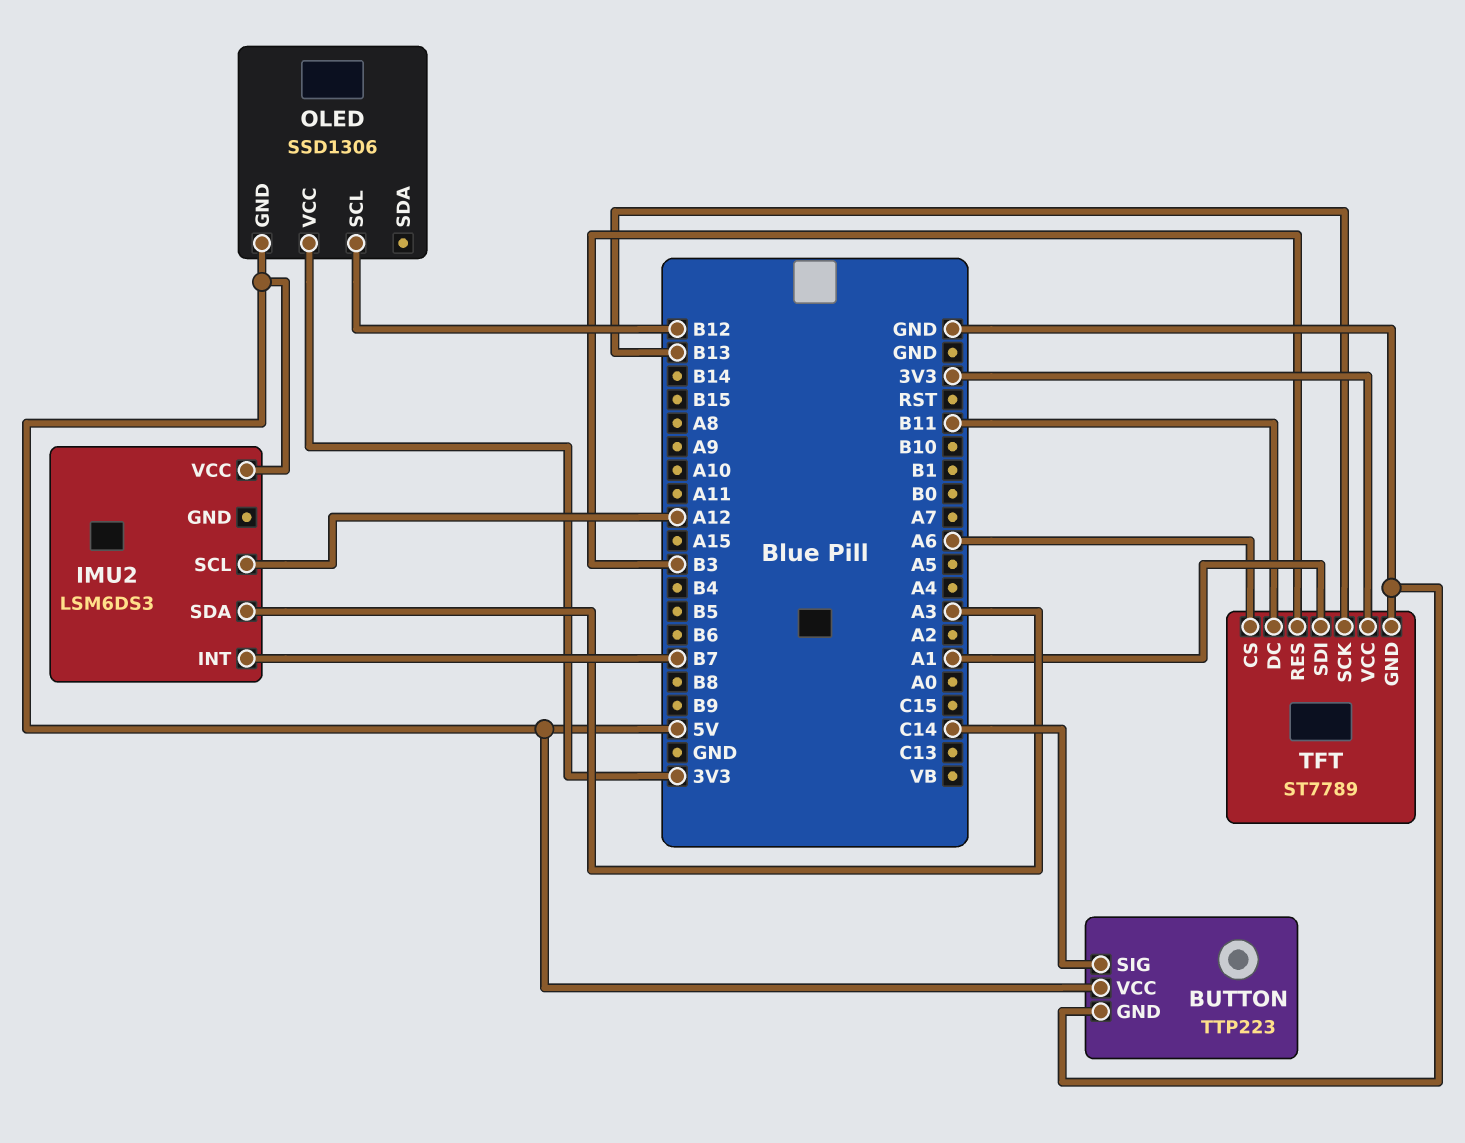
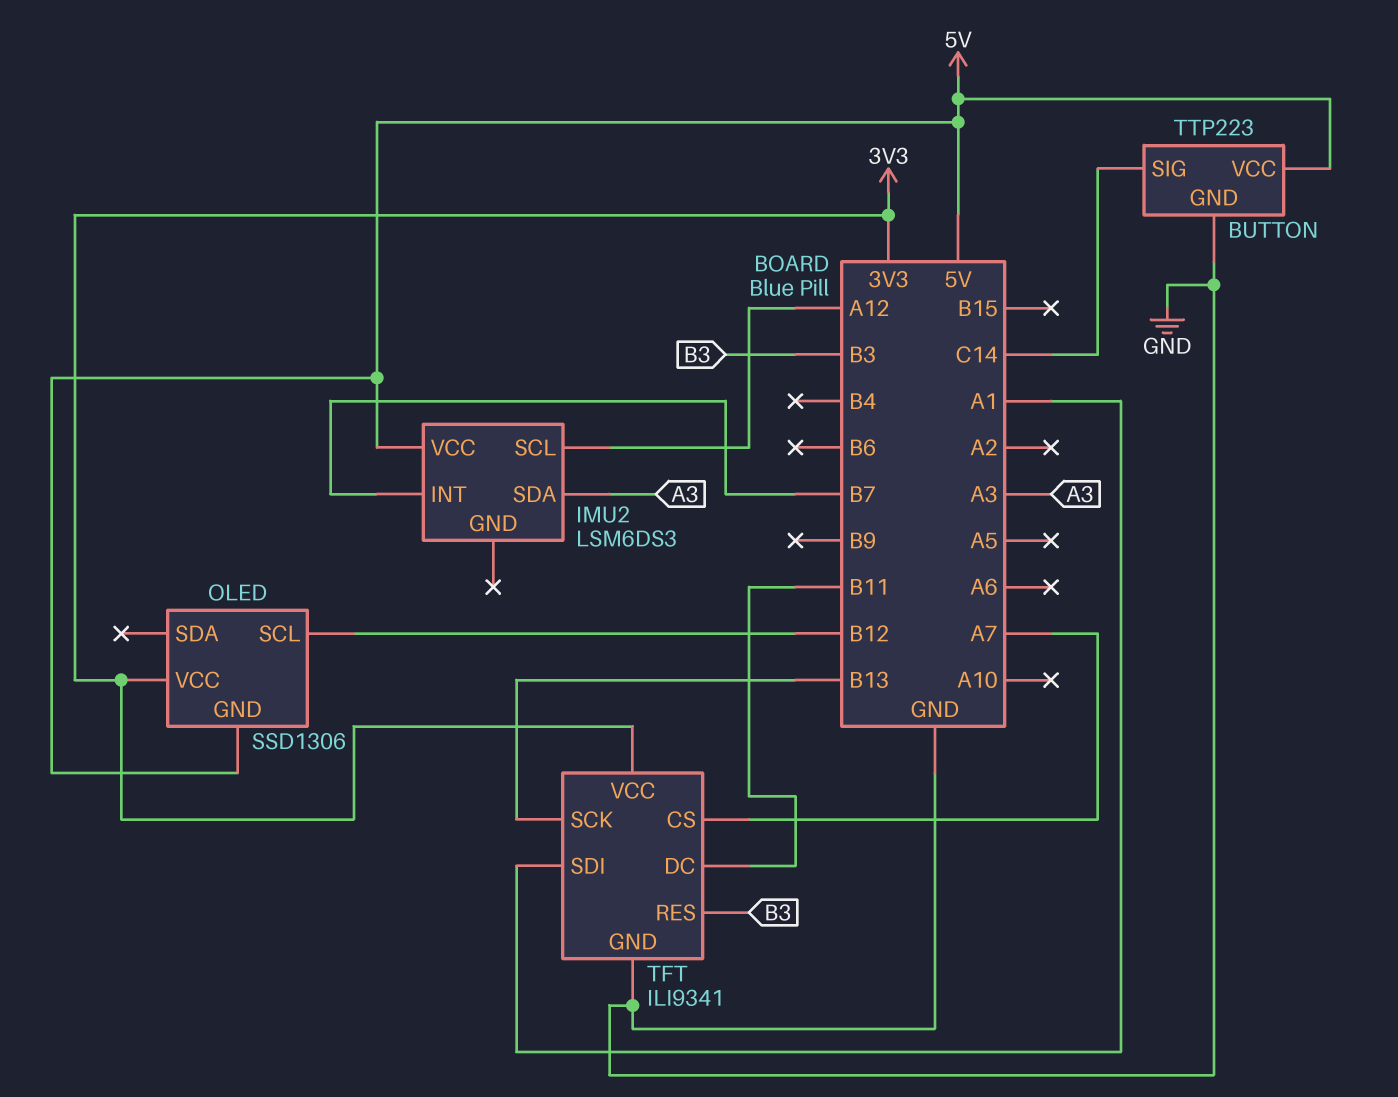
TFT: ST7789 -> ILI9341
TFT pin CS: A6 -> A7

